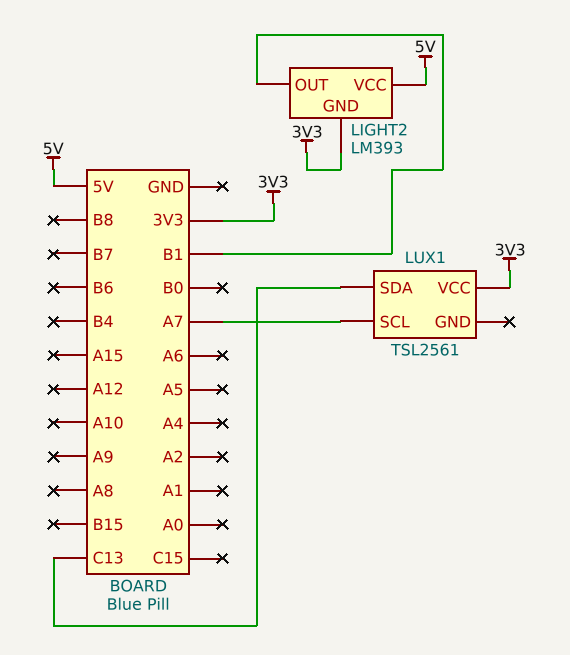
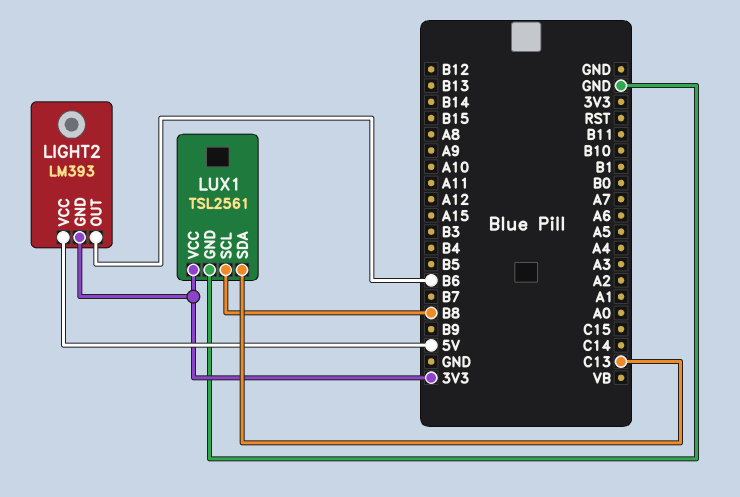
LIGHT2 pin OUT: B1 -> B6
LUX1 pin GND: none -> GND
LUX1 pin SCL: A7 -> B8

